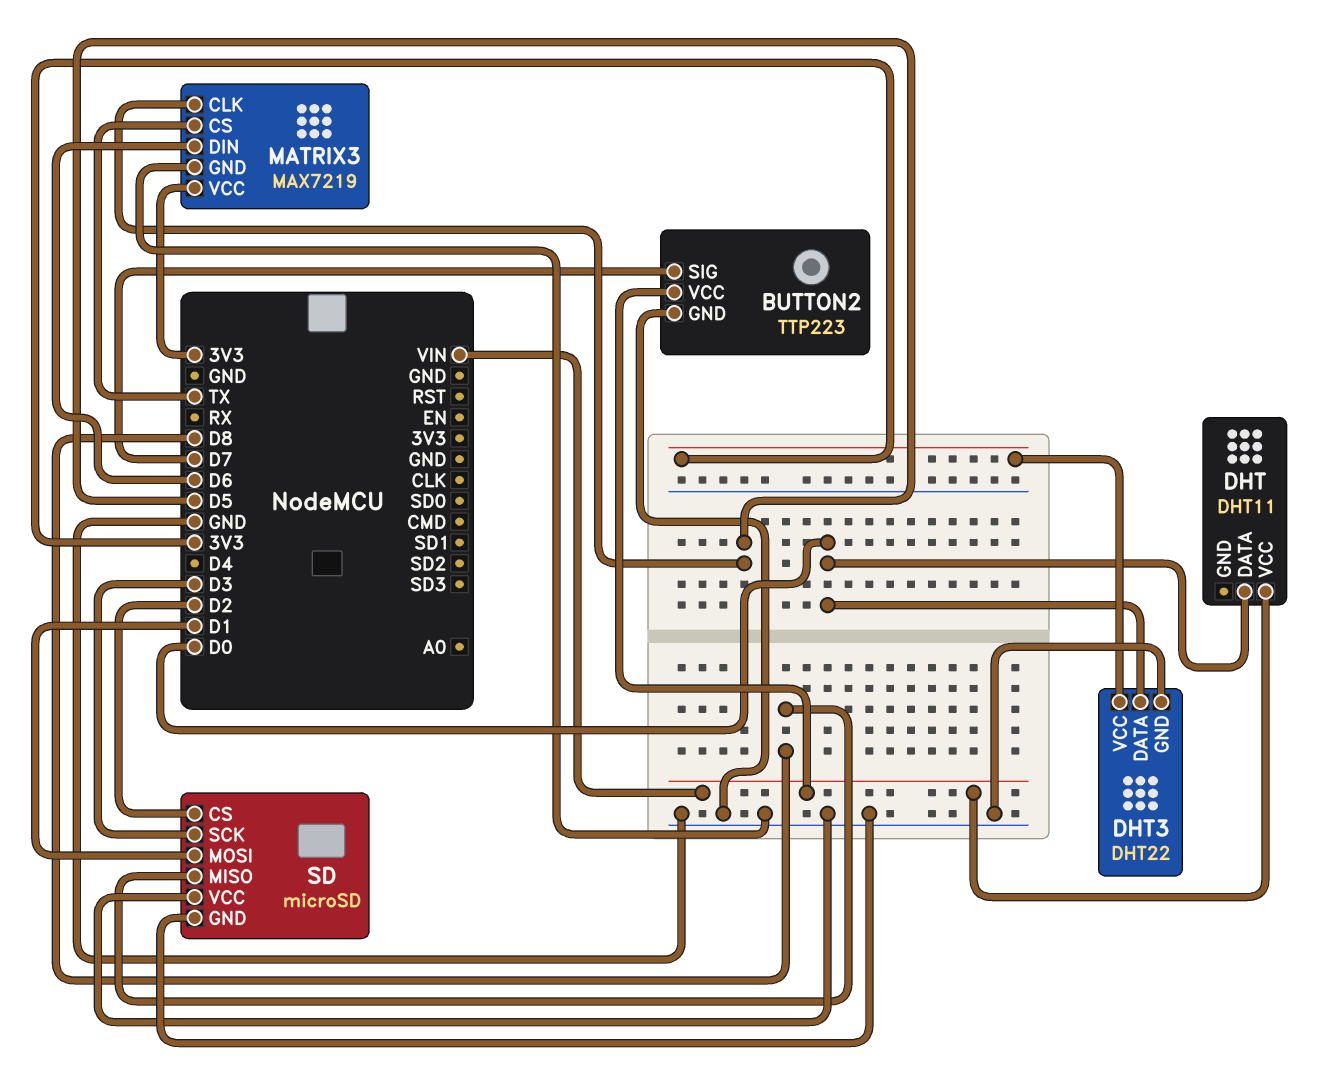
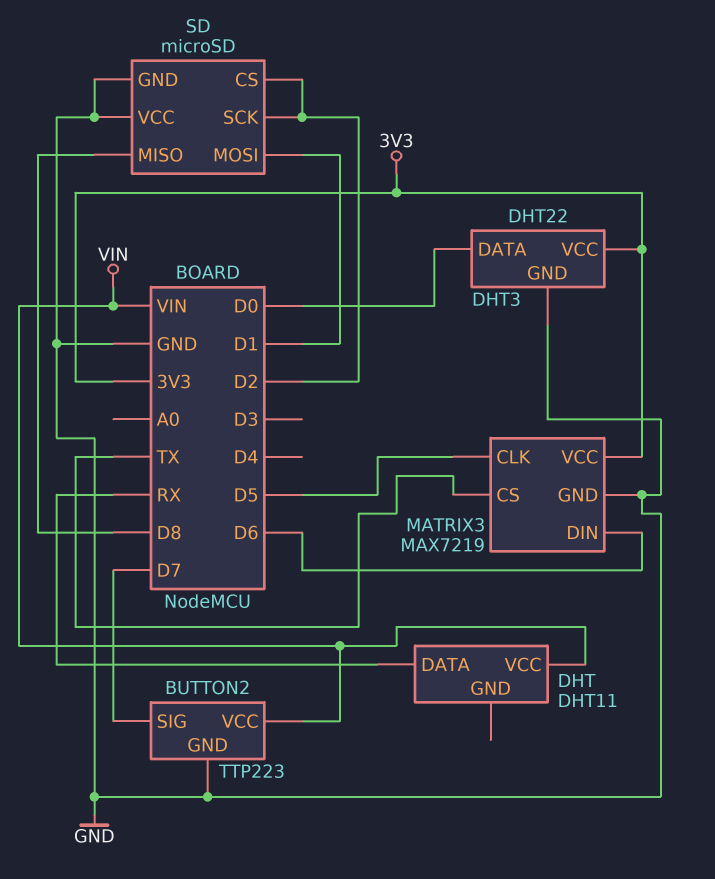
DHT pin DATA: D0 -> RX
SD pin SCK: D3 -> D2

